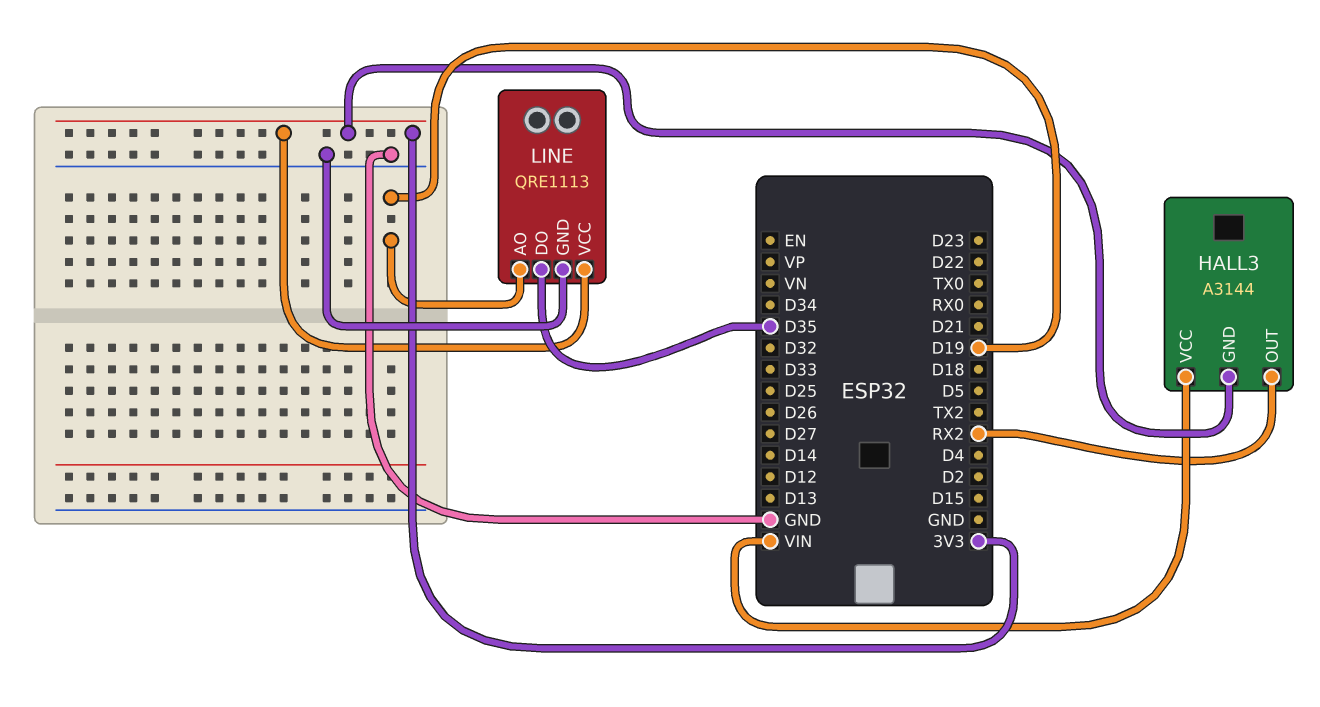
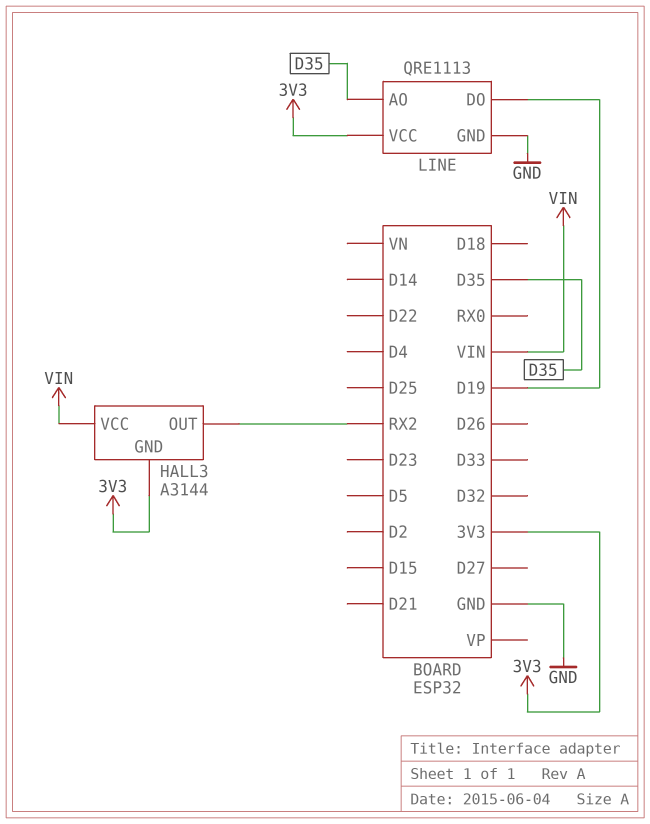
LINE pin AO: D19 -> D35
LINE pin DO: D35 -> D19

